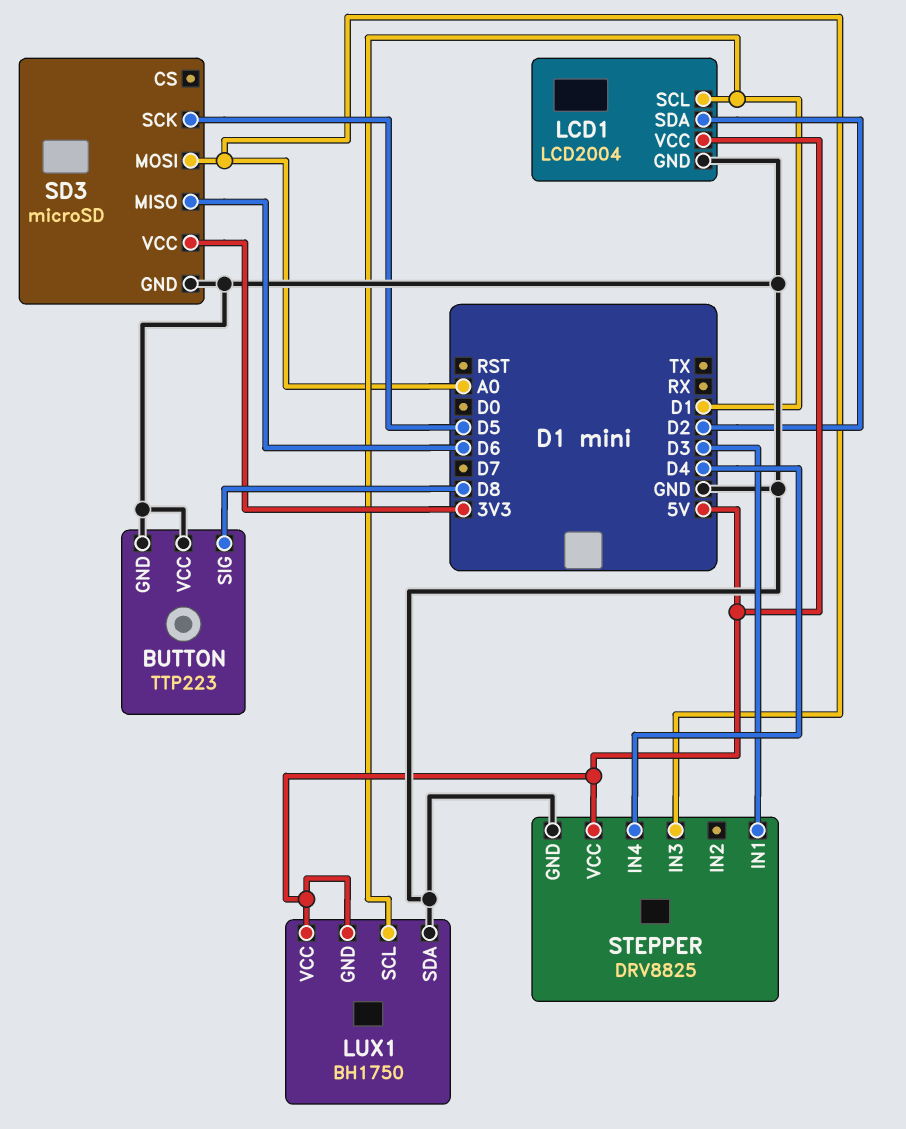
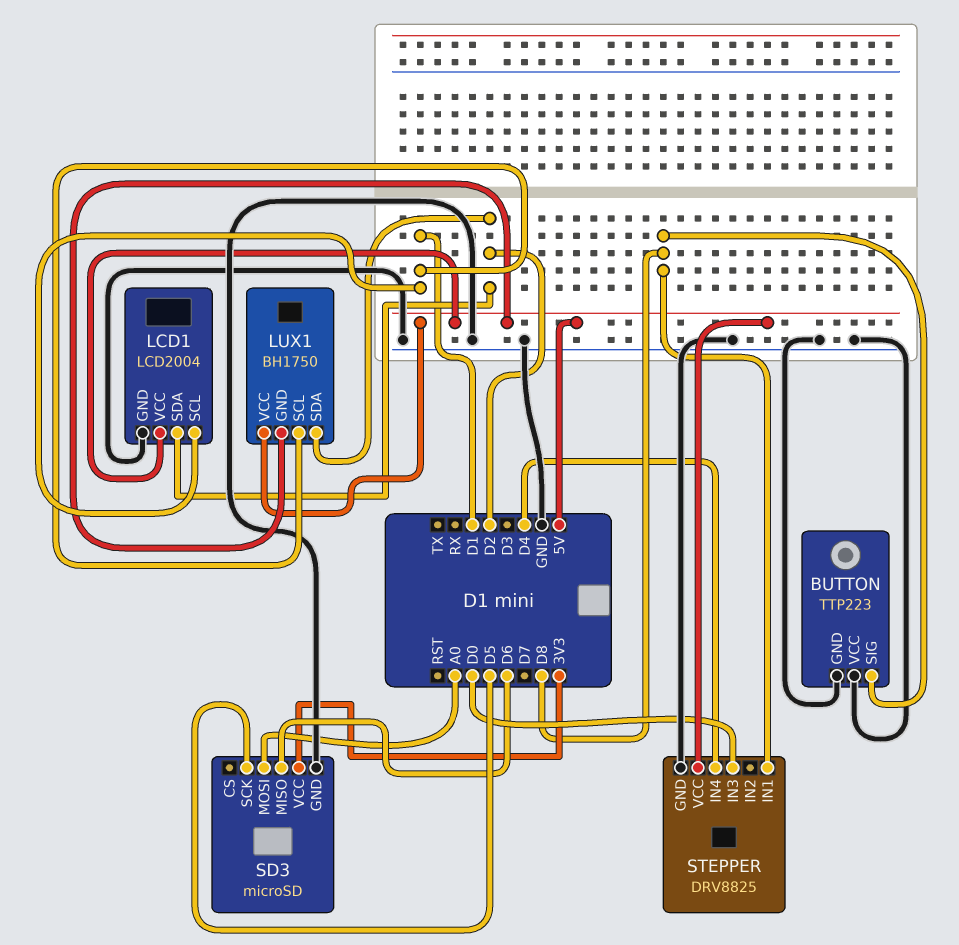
LUX1 pin SDA: GND -> D2
STEPPER pin IN1: D3 -> D8
STEPPER pin IN3: A0 -> D0

